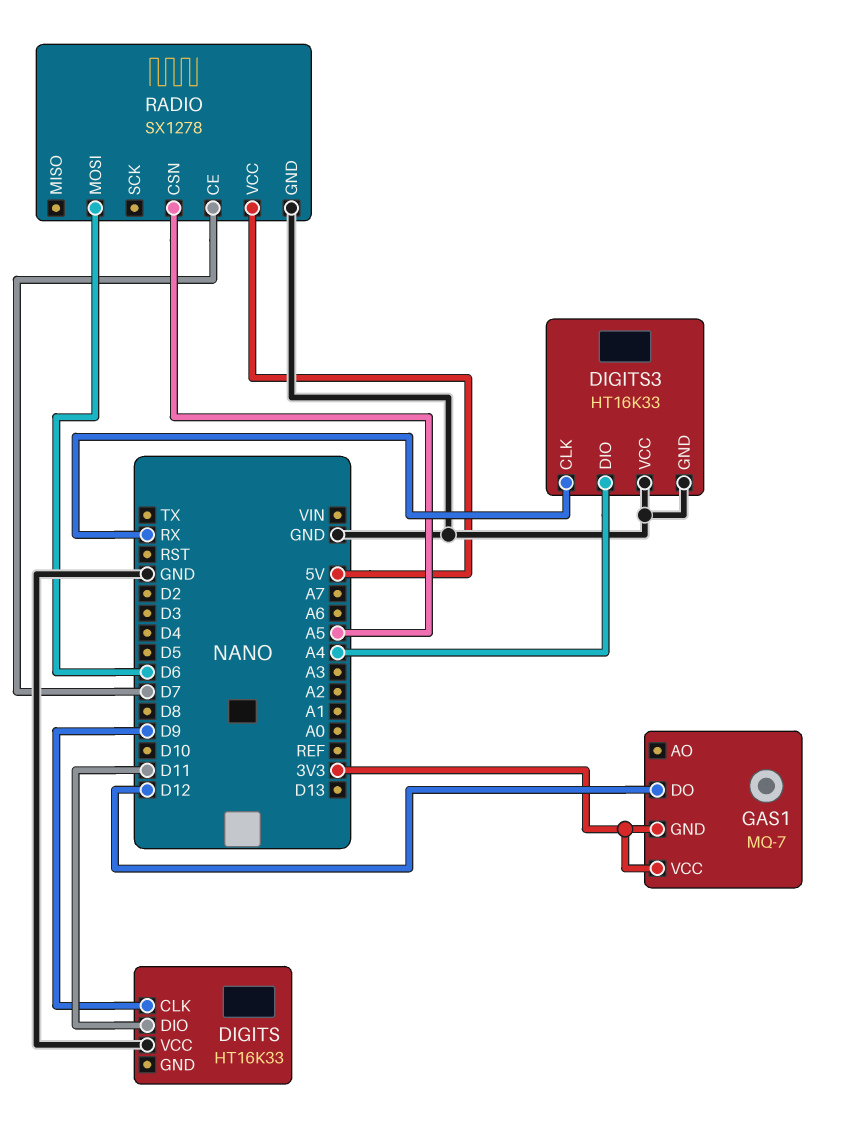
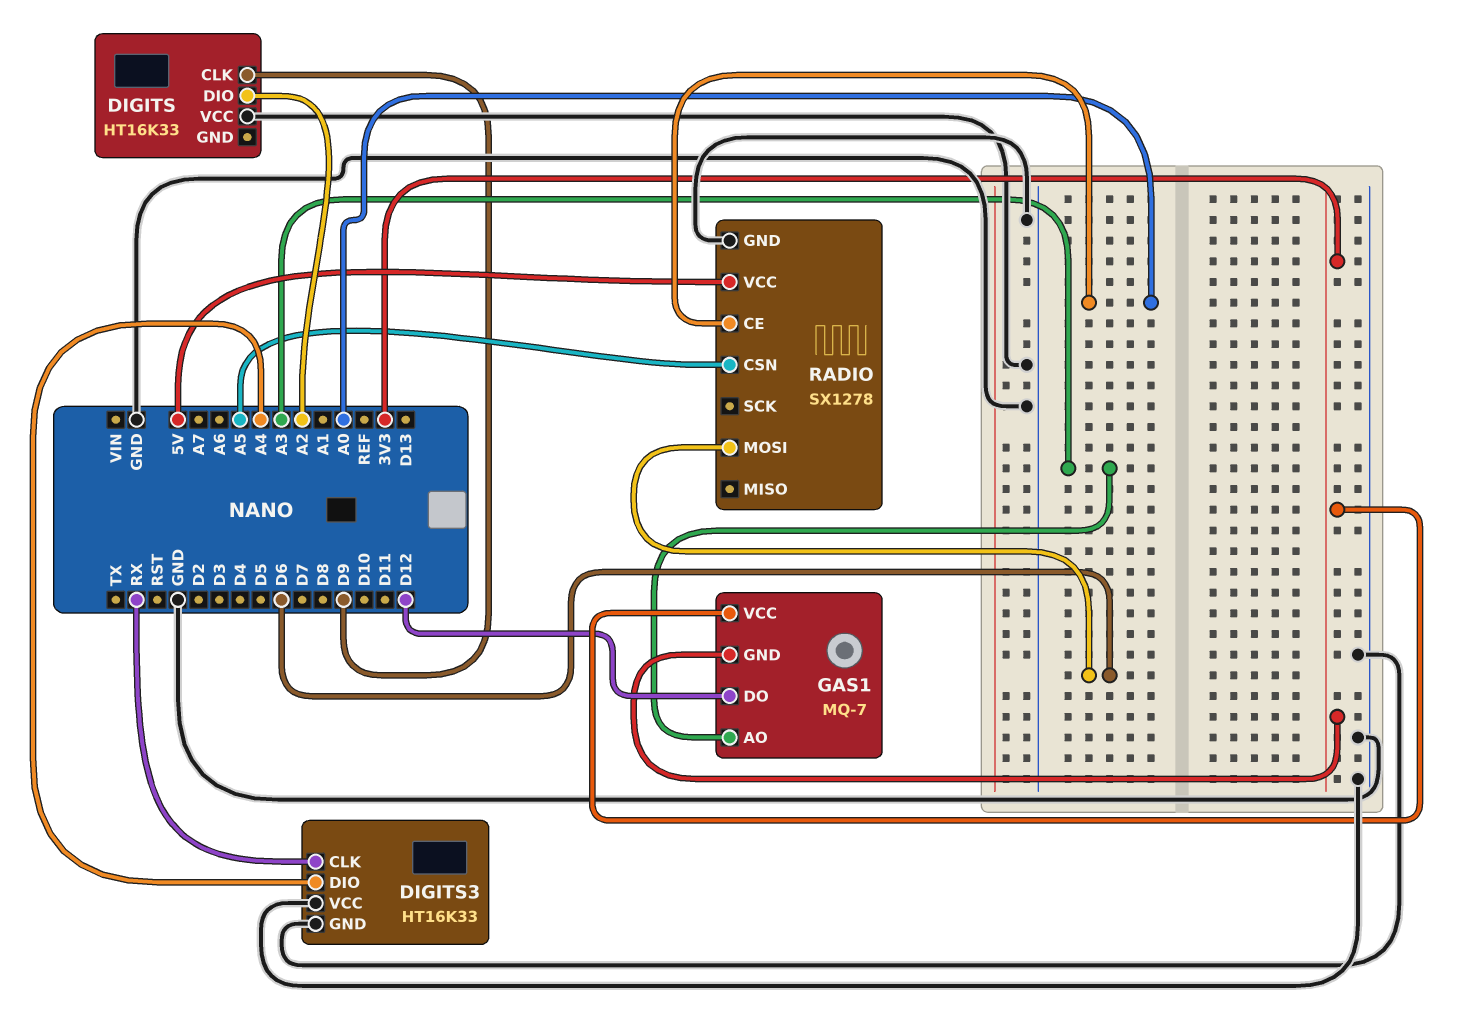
DIGITS pin DIO: D11 -> A2
GAS1 pin AO: none -> A3
RADIO pin CE: D7 -> A0

